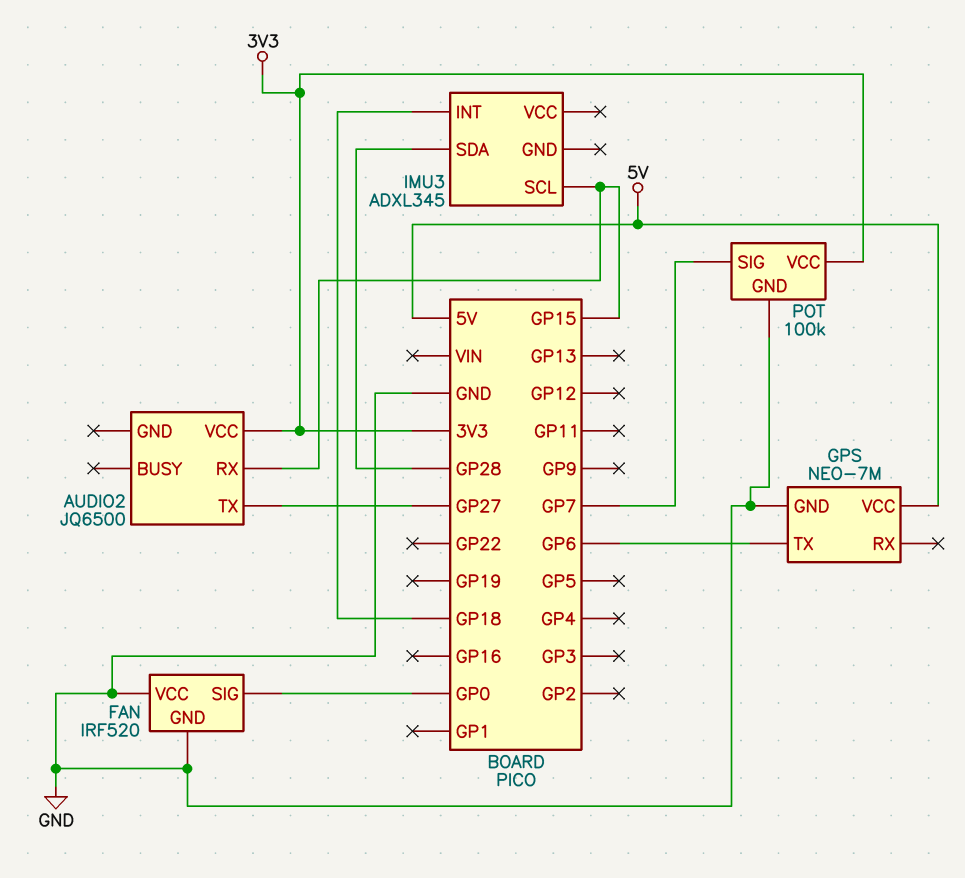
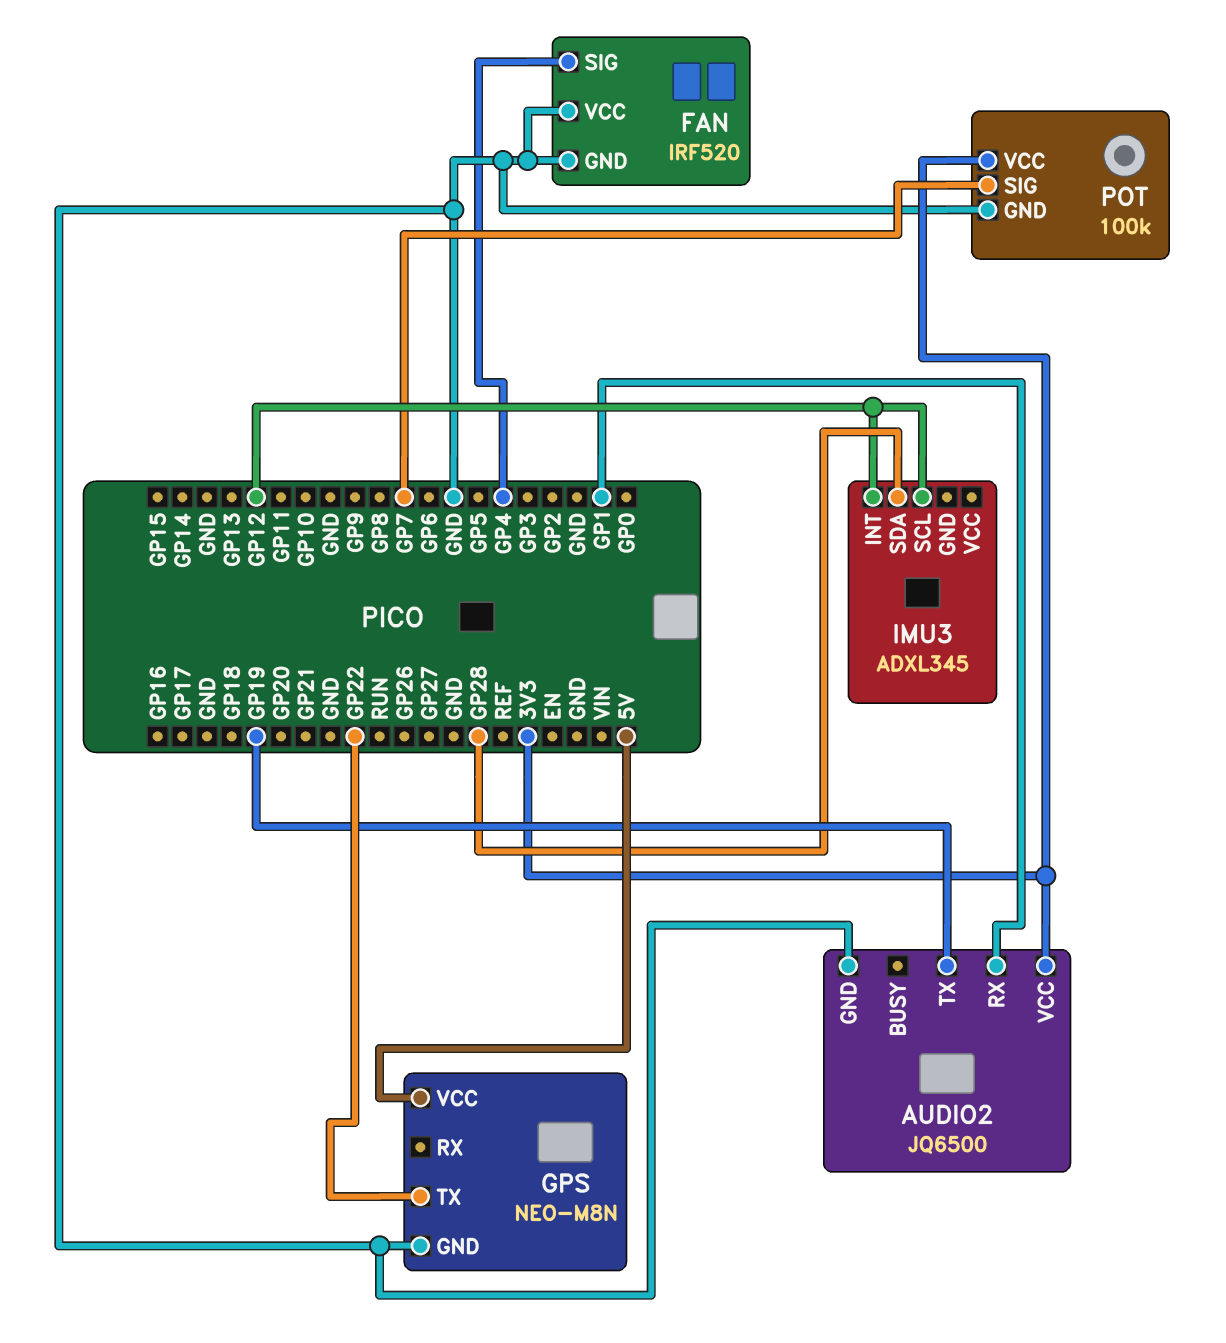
AUDIO2 pin GND: none -> GND
AUDIO2 pin RX: GP15 -> GP1
AUDIO2 pin TX: GP27 -> GP19
FAN pin SIG: GP0 -> GP4
GPS: NEO-7M -> NEO-M8N
GPS pin TX: GP6 -> GP22
IMU3 pin INT: GP18 -> GP12
IMU3 pin SCL: GP15 -> GP12

